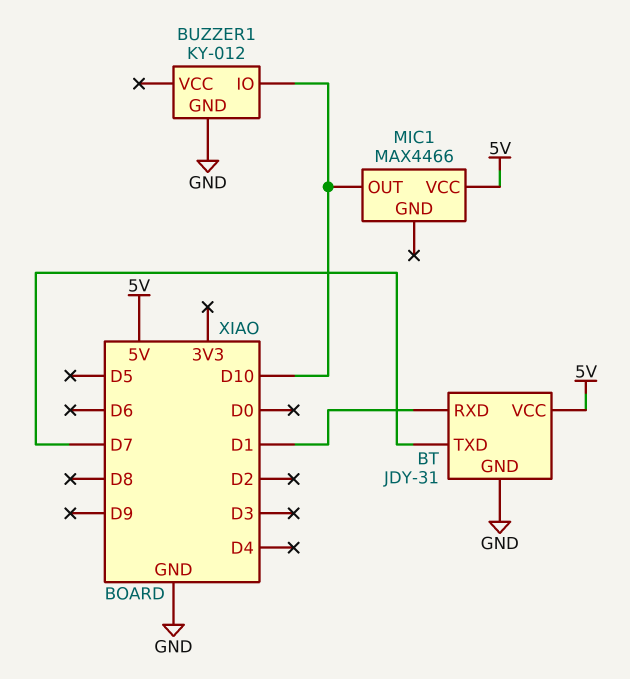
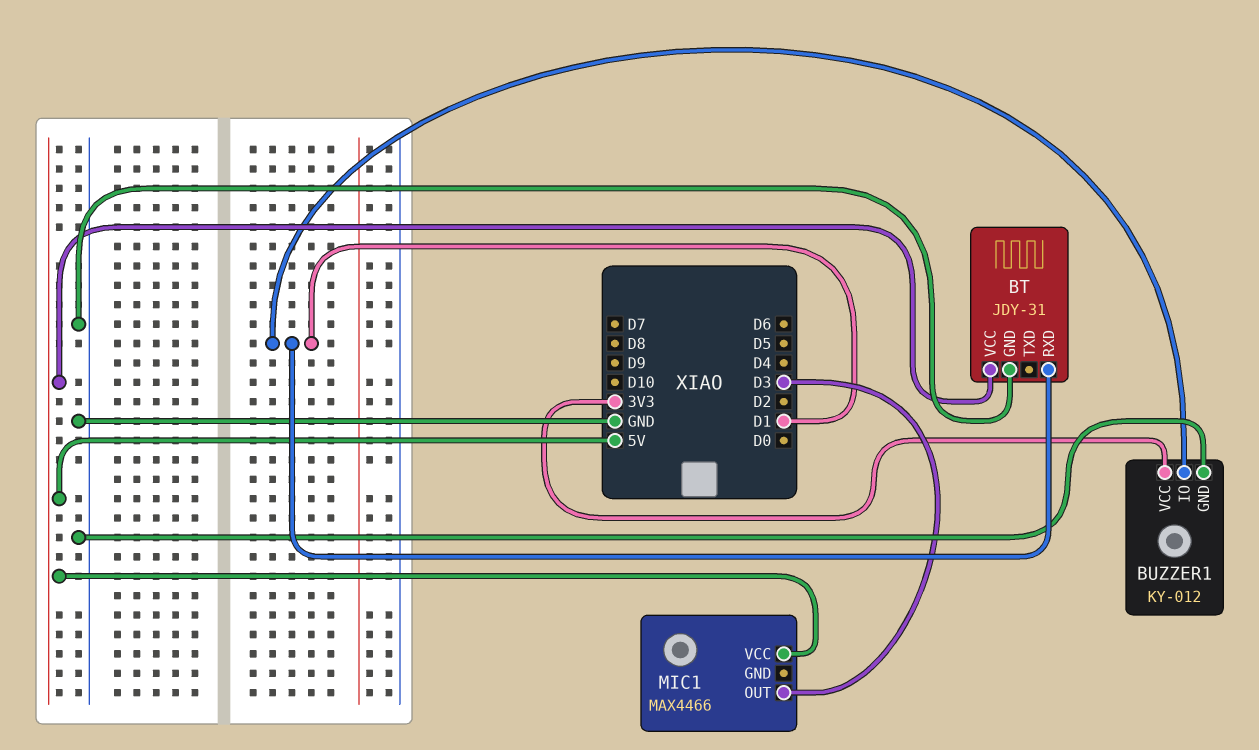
BT pin TXD: D7 -> none
BUZZER1 pin IO: D10 -> D1
BUZZER1 pin VCC: none -> 3V3
MIC1 pin OUT: D10 -> D3

